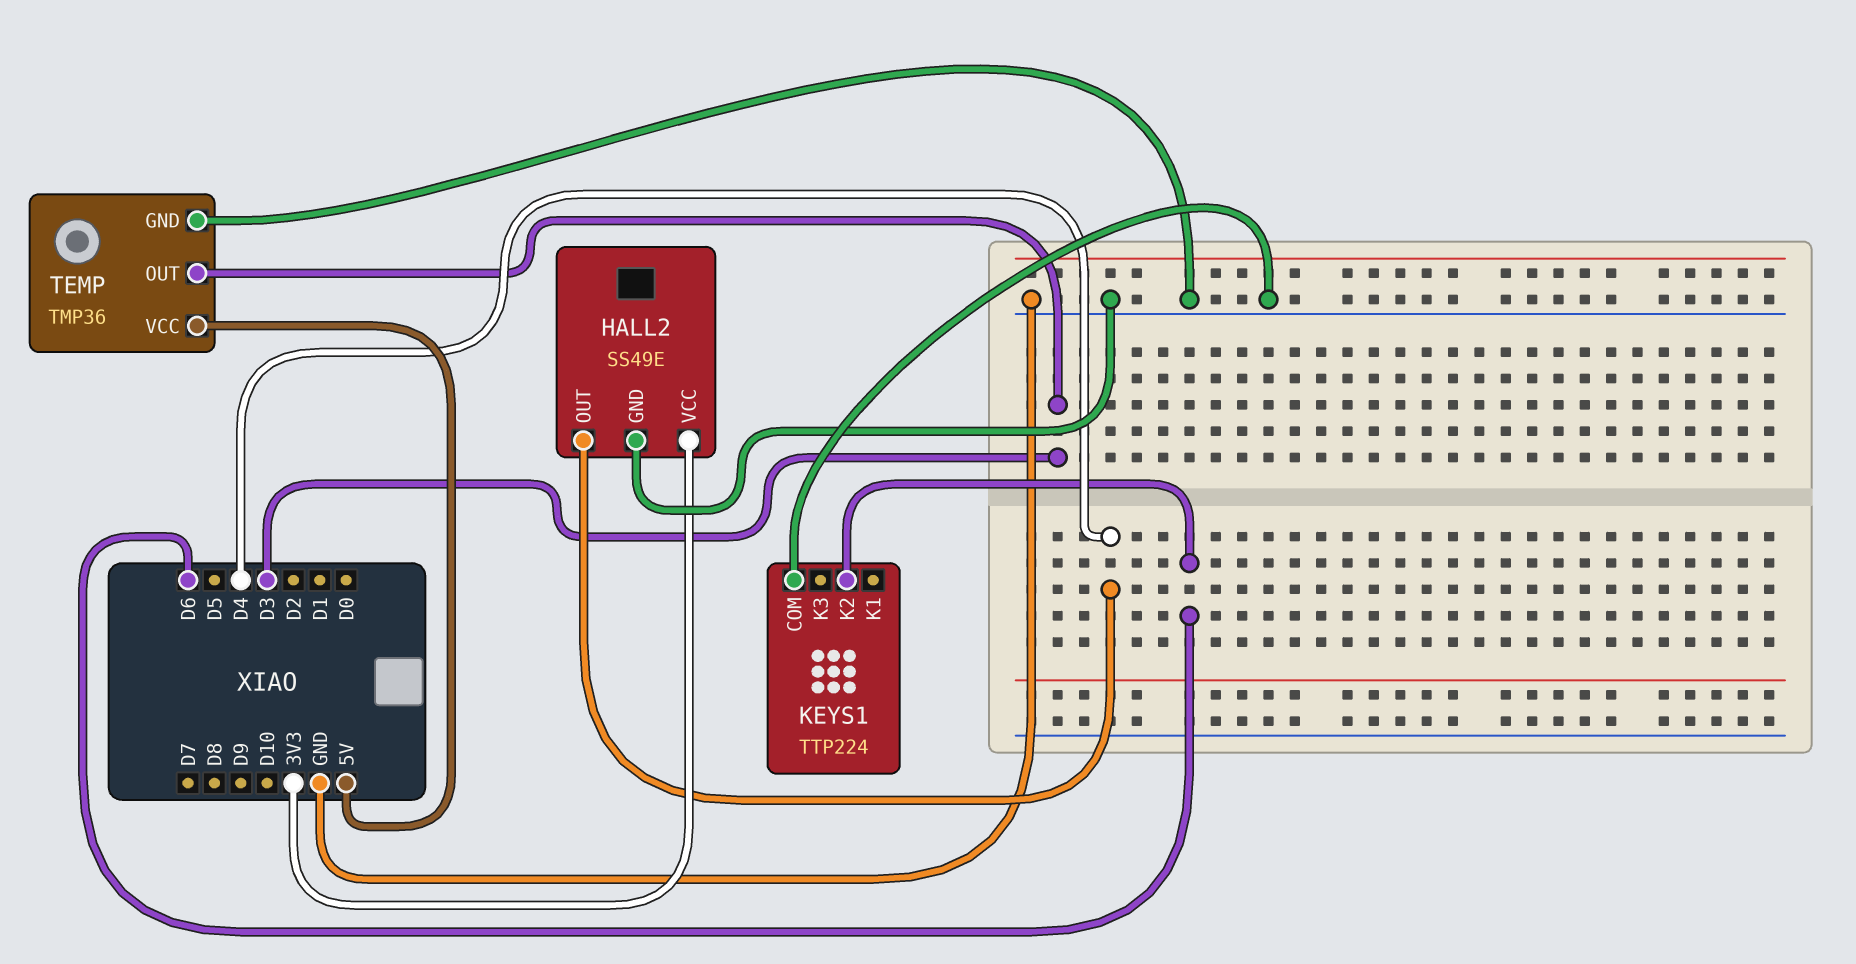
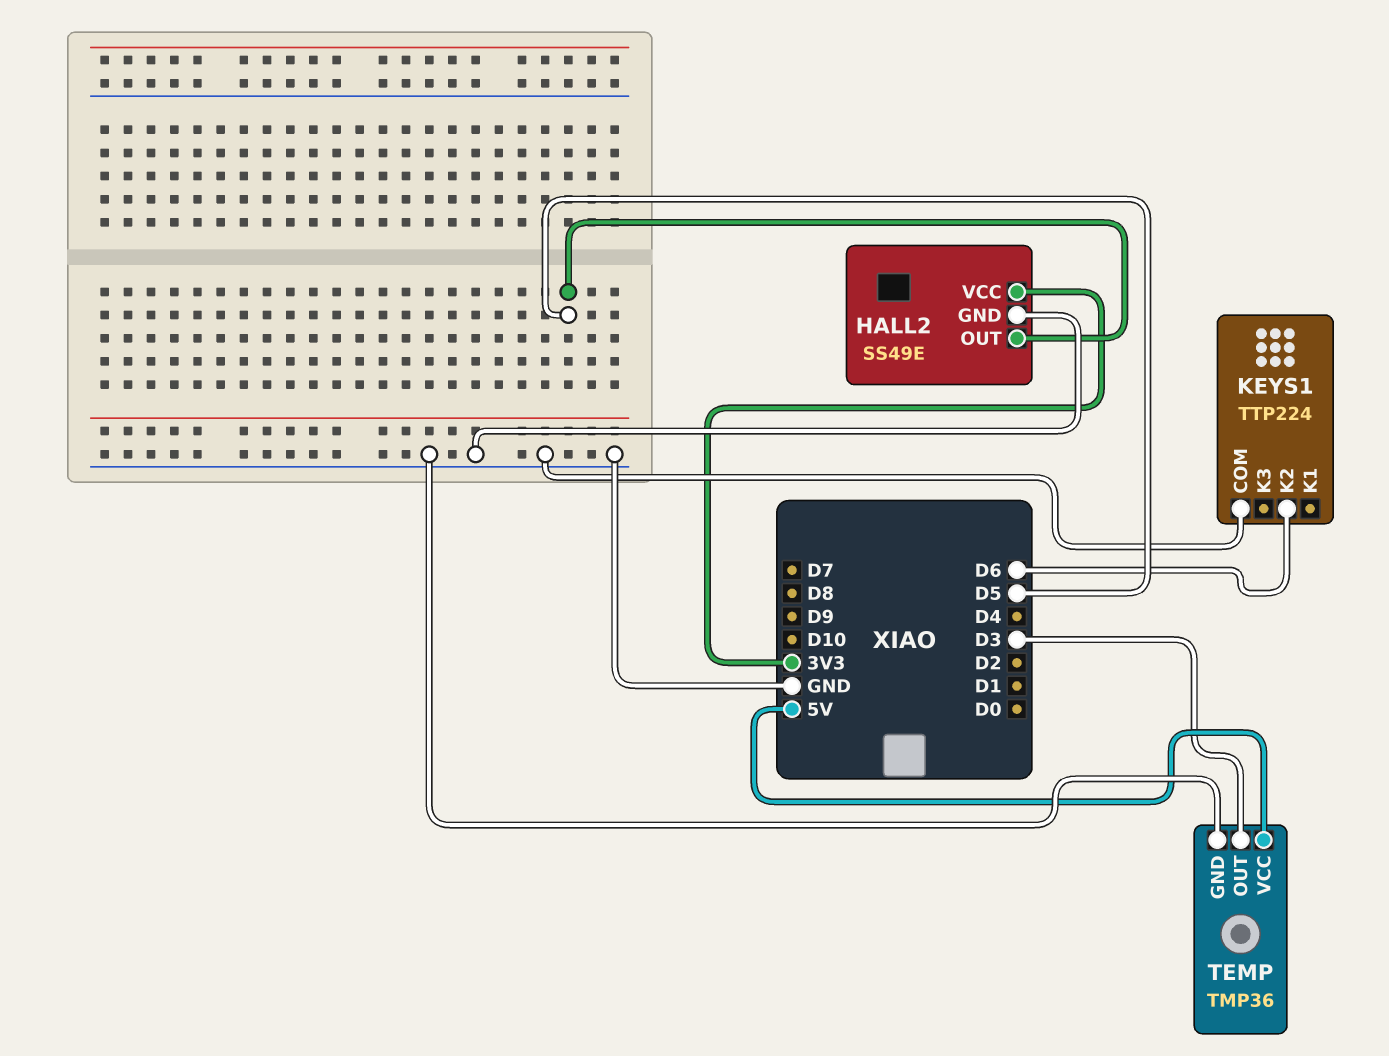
HALL2 pin OUT: D4 -> D5

